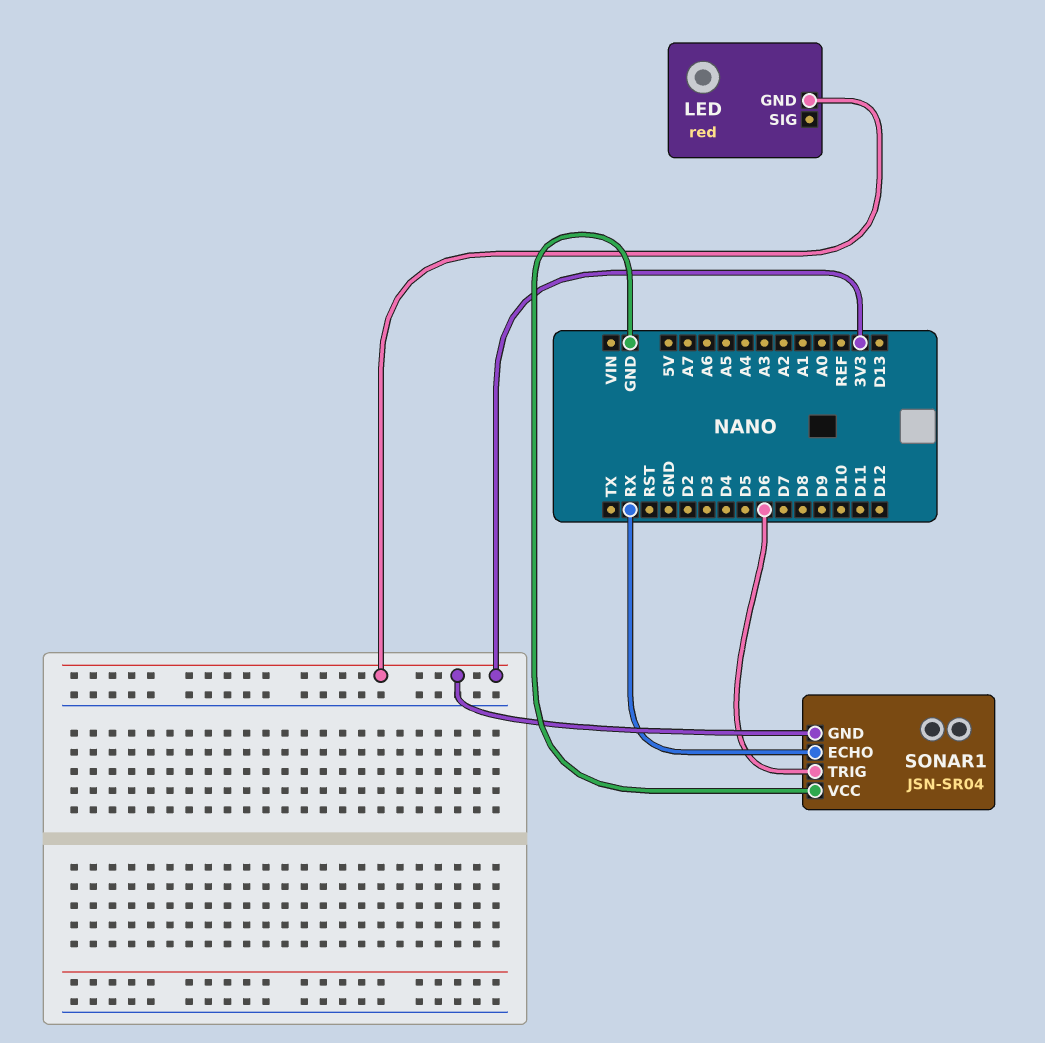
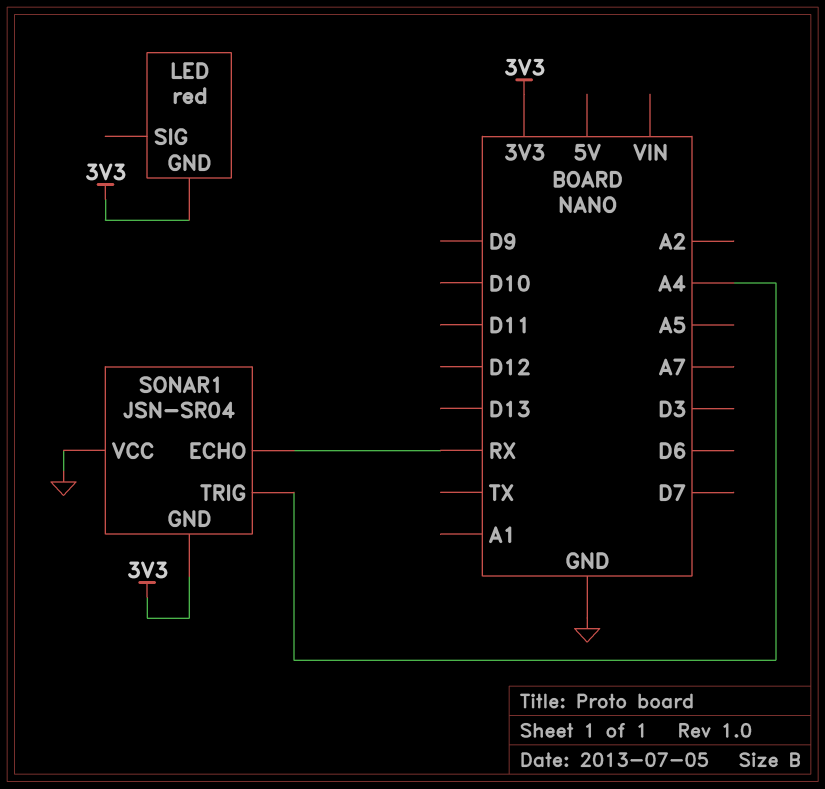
SONAR1 pin TRIG: D6 -> A4

